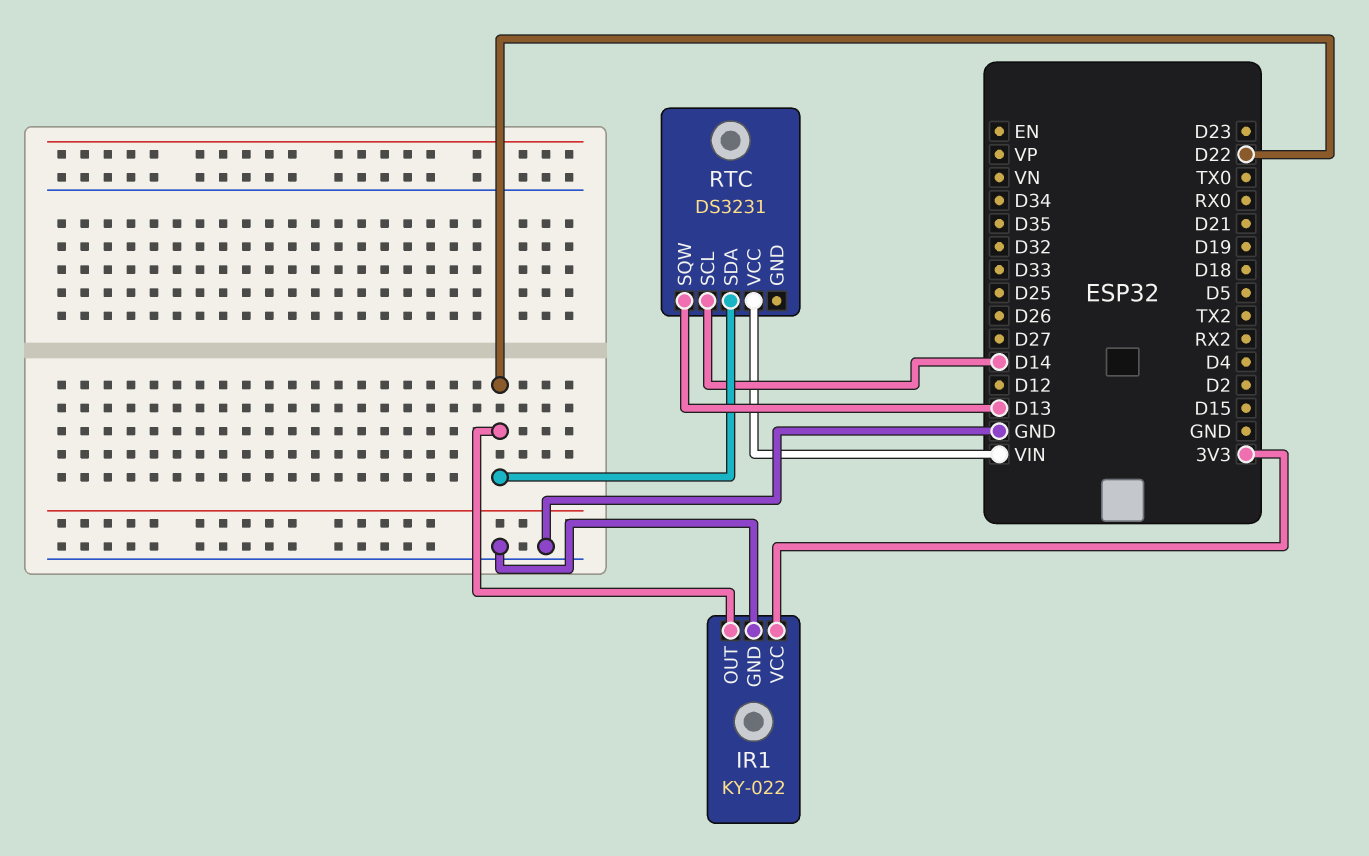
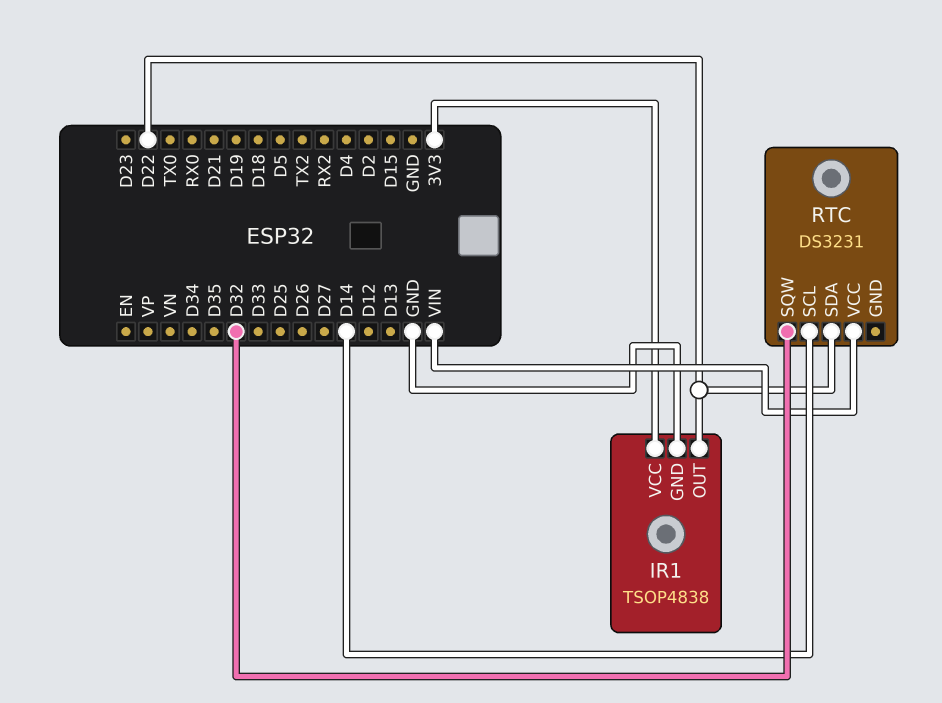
IR1: KY-022 -> TSOP4838
RTC pin SQW: D13 -> D32

